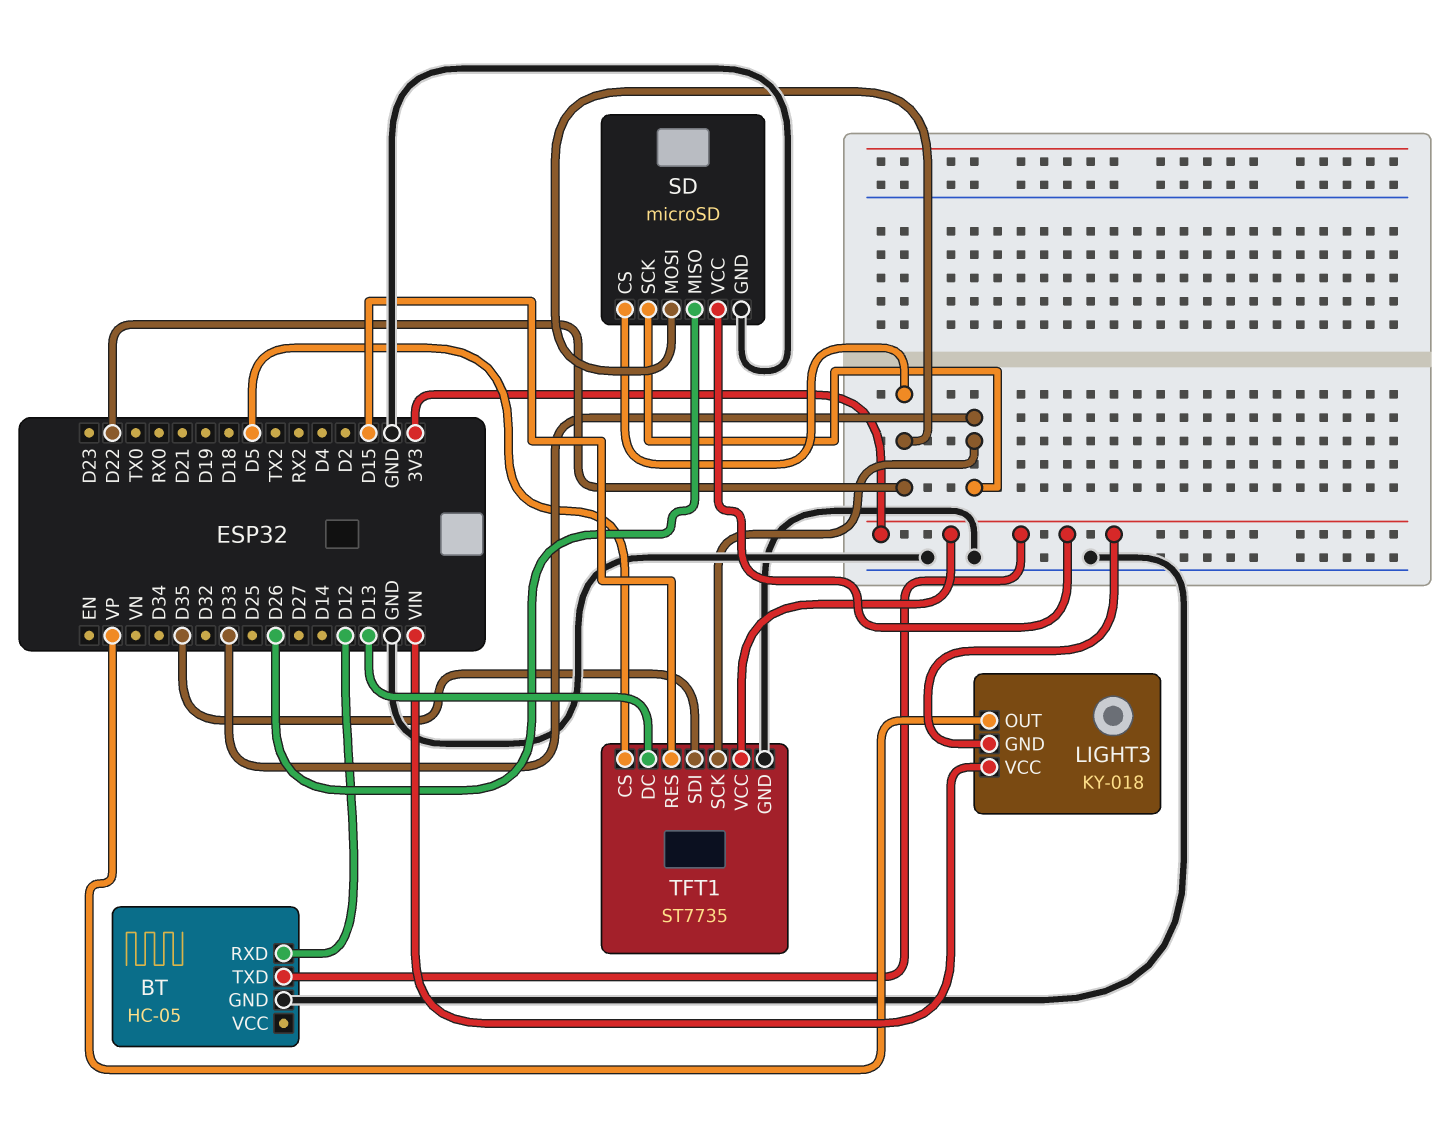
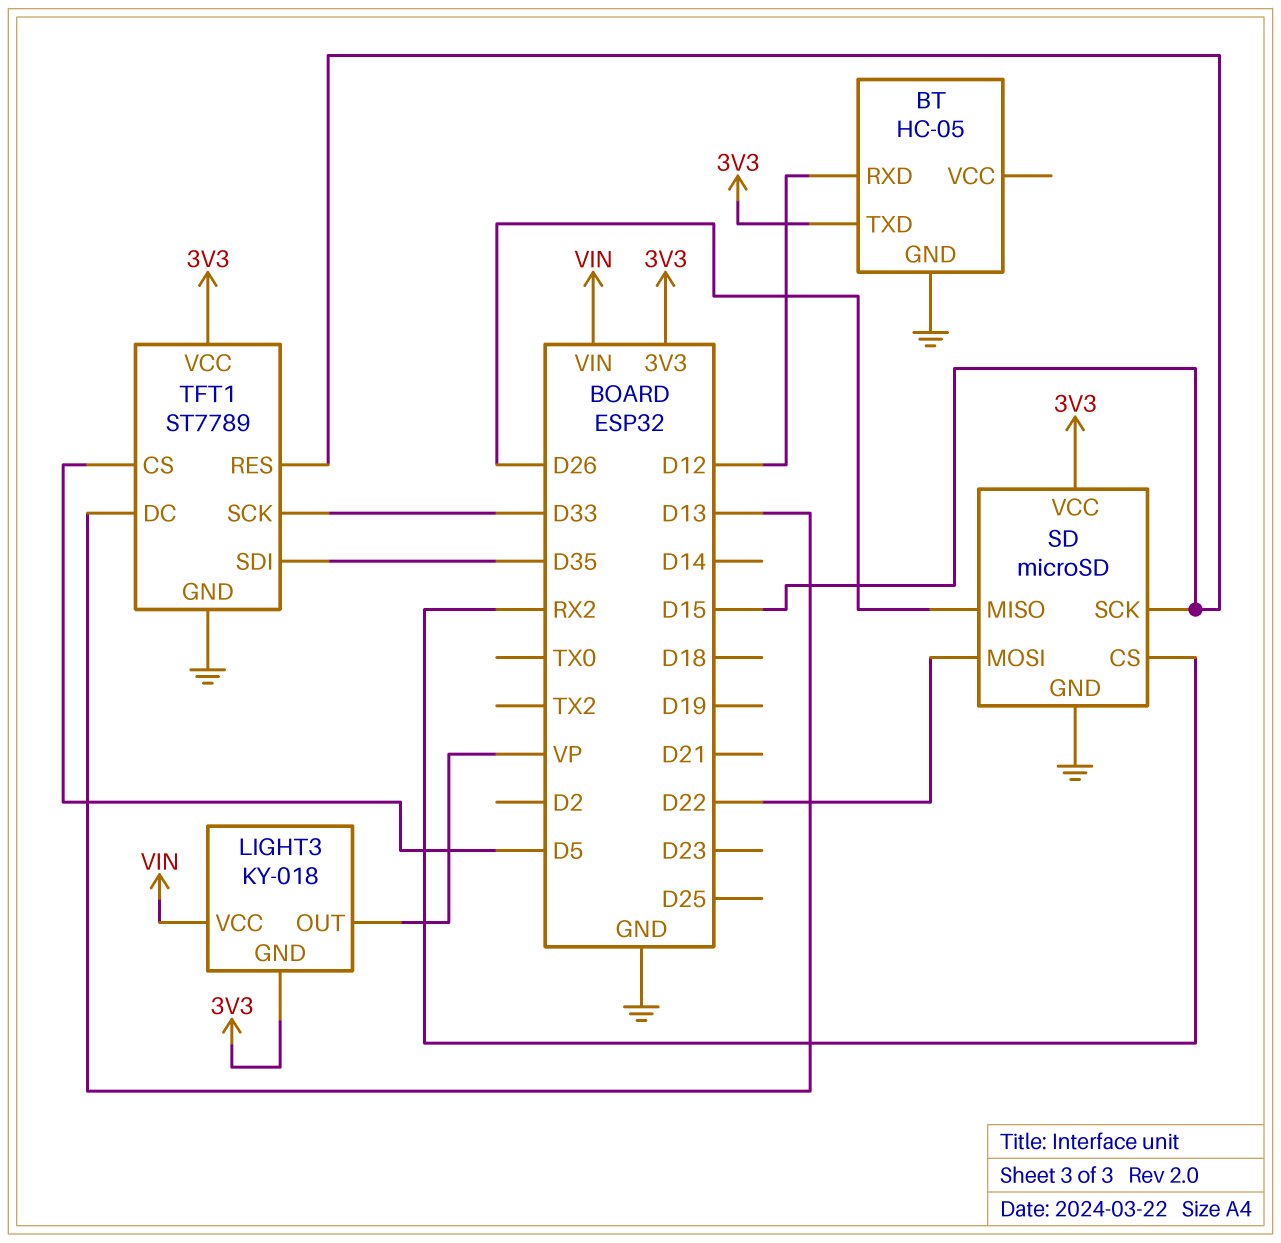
SD pin CS: D22 -> RX2
SD pin SCK: D33 -> D15
TFT1: ST7735 -> ST7789

